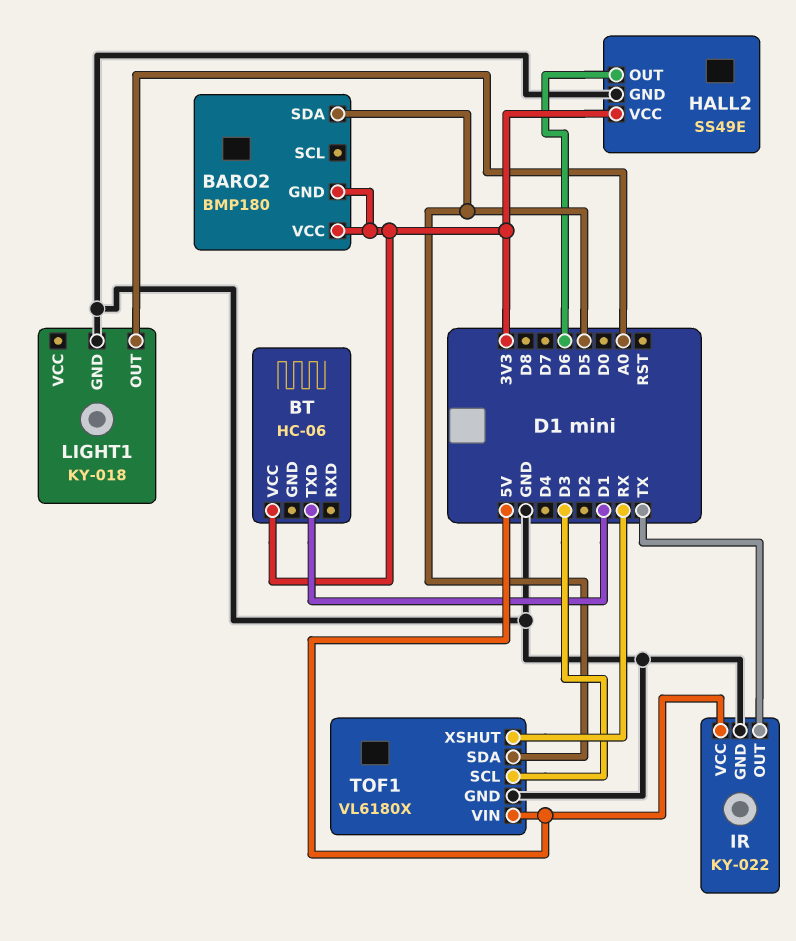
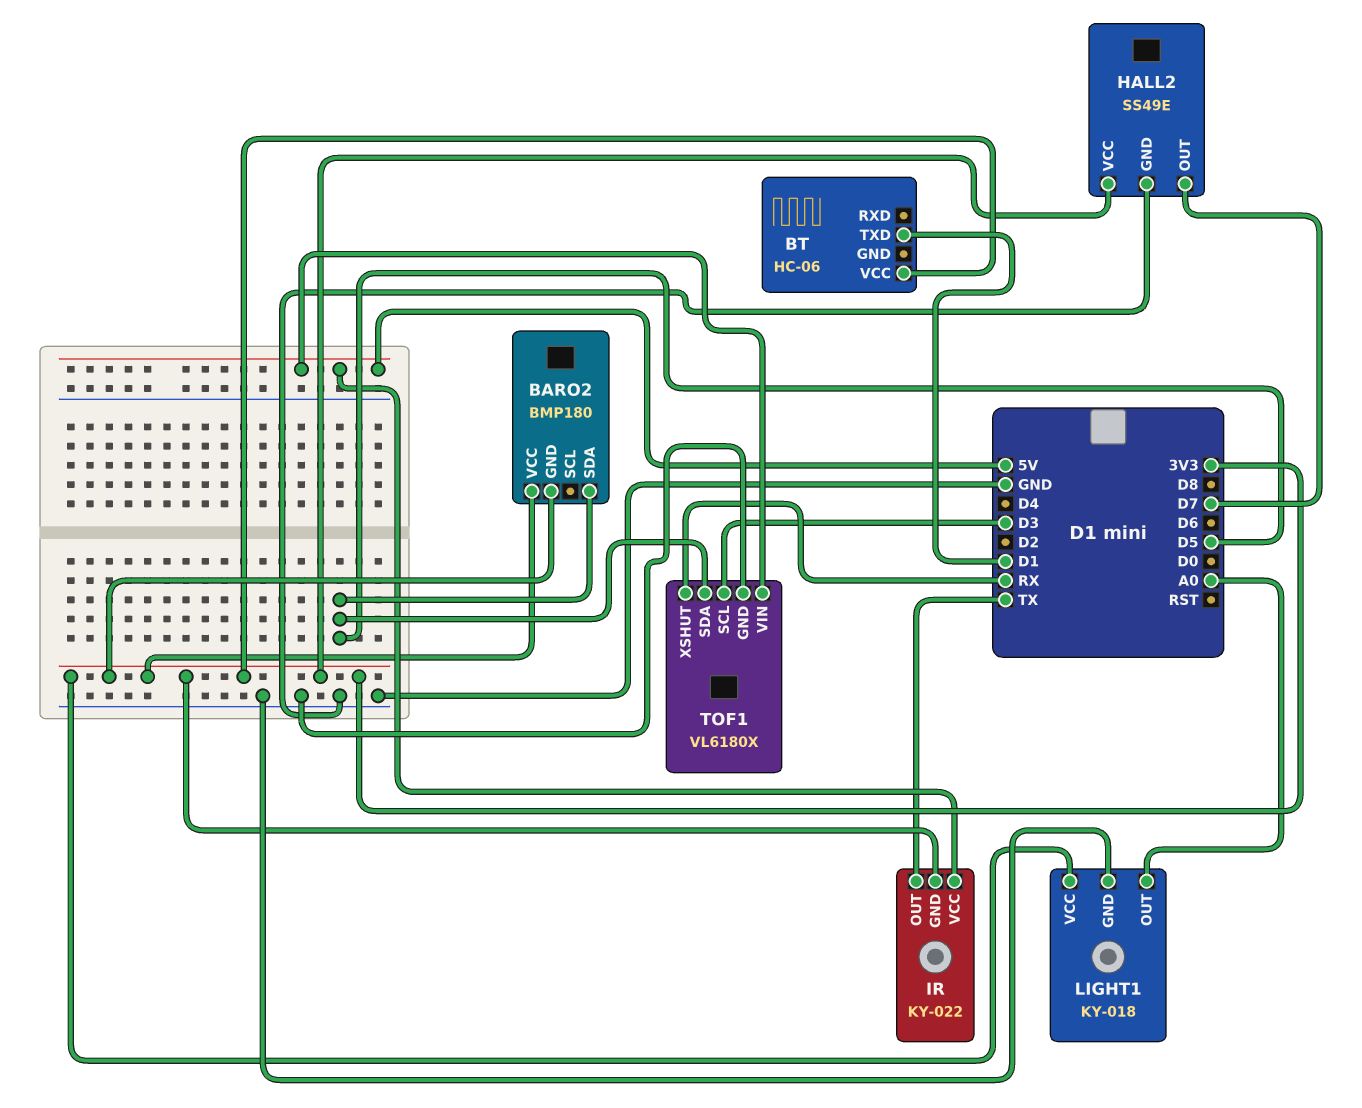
HALL2 pin OUT: D6 -> D7
IR pin GND: GND -> 3V3
LIGHT1 pin VCC: none -> 3V3

